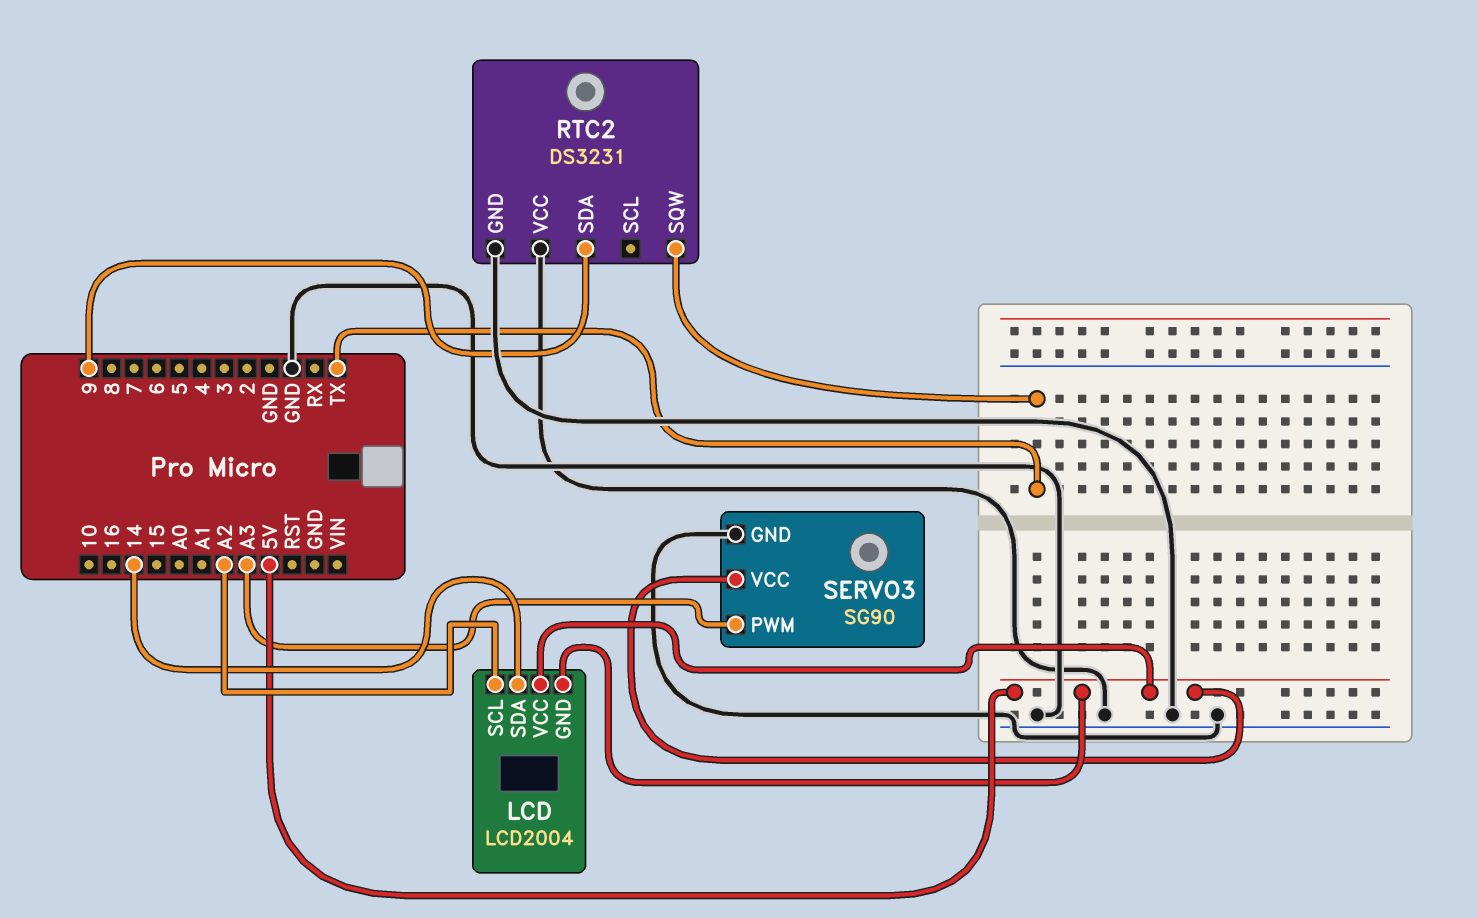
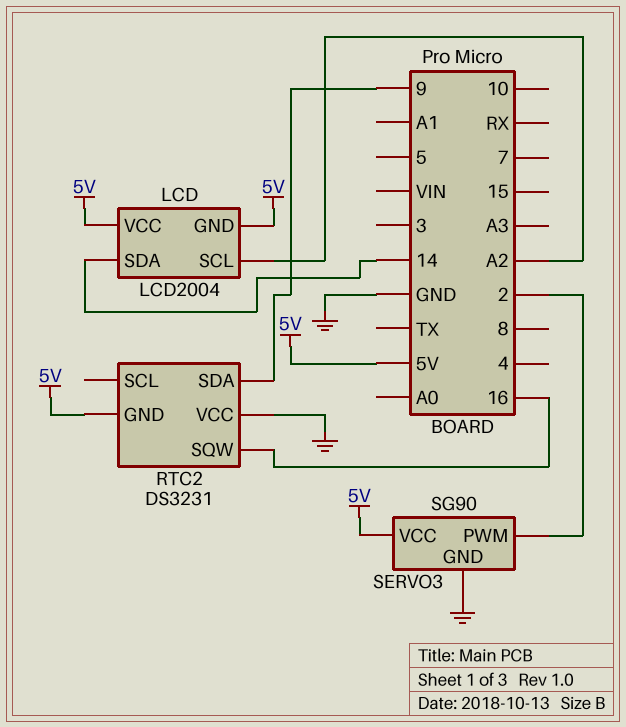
RTC2 pin GND: GND -> 5V
RTC2 pin SQW: TX -> 16
SERVO3 pin PWM: A3 -> 2

